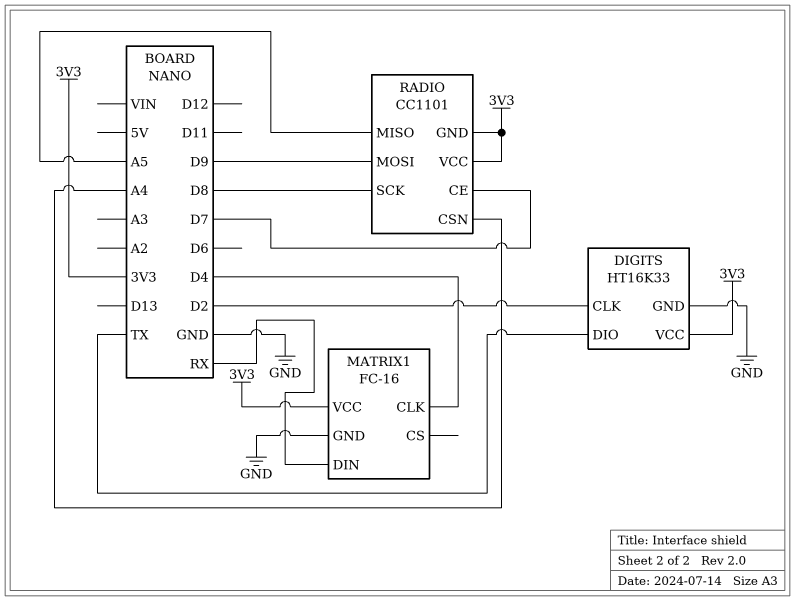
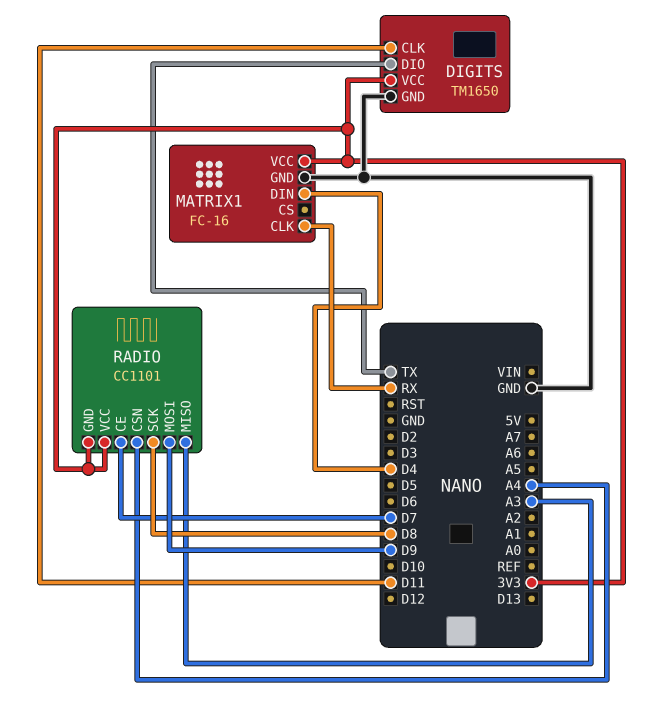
DIGITS: HT16K33 -> TM1650
DIGITS pin CLK: D2 -> D11
MATRIX1 pin CLK: D4 -> RX
MATRIX1 pin DIN: RX -> D4
RADIO pin MISO: A5 -> A3

